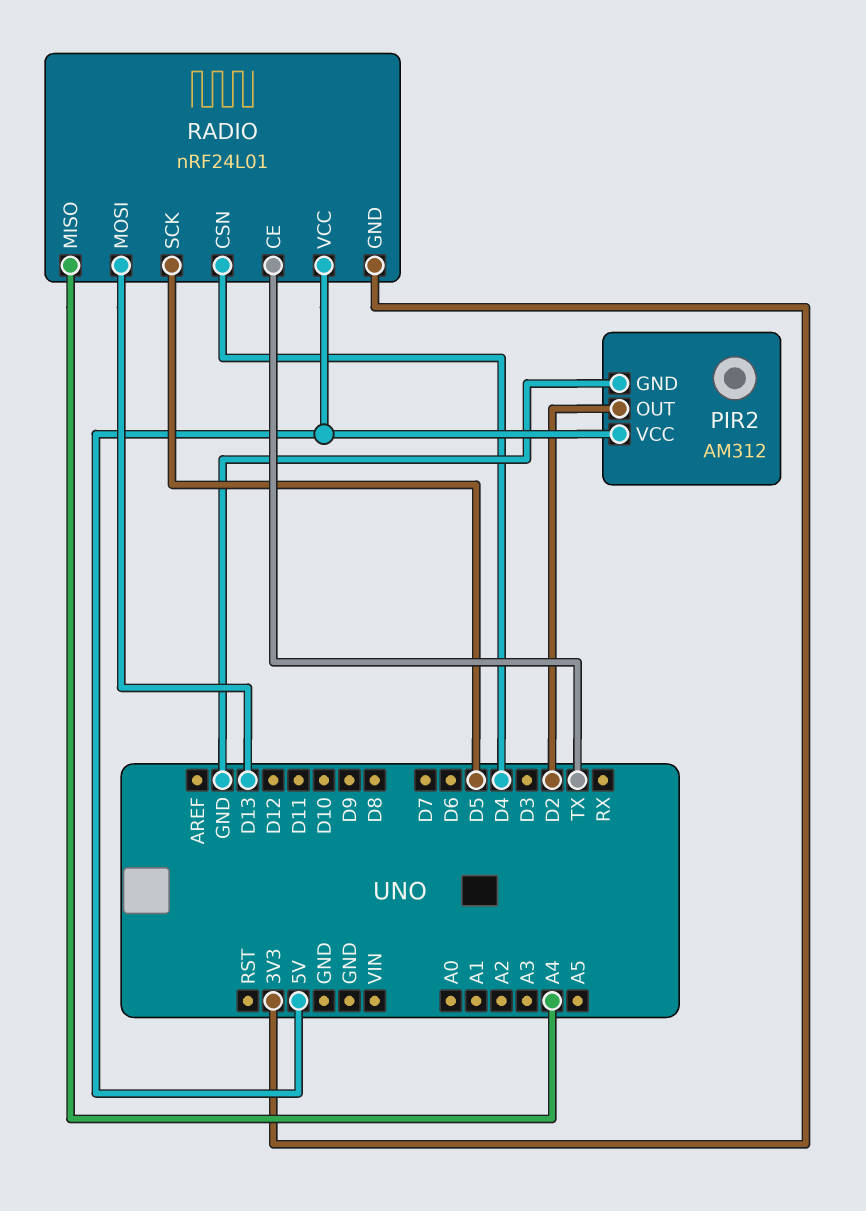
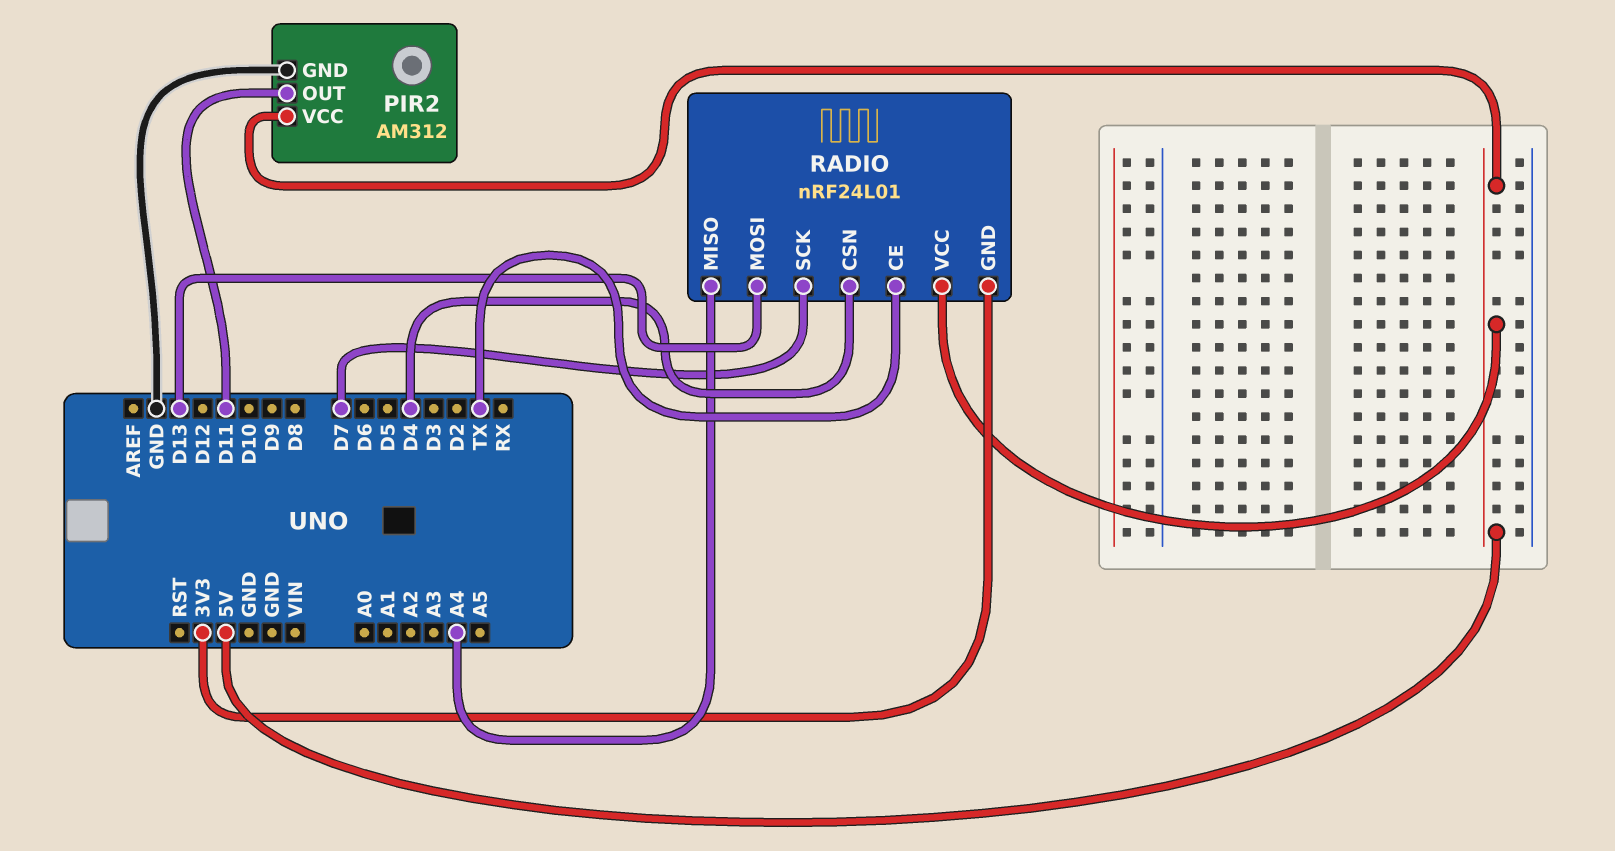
PIR2 pin OUT: D2 -> D11
RADIO pin SCK: D5 -> D7

